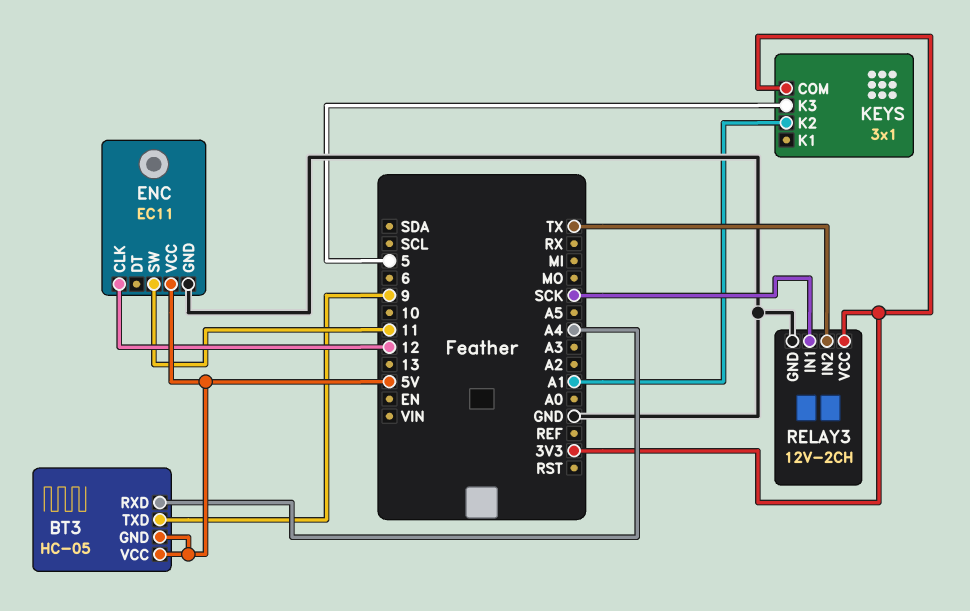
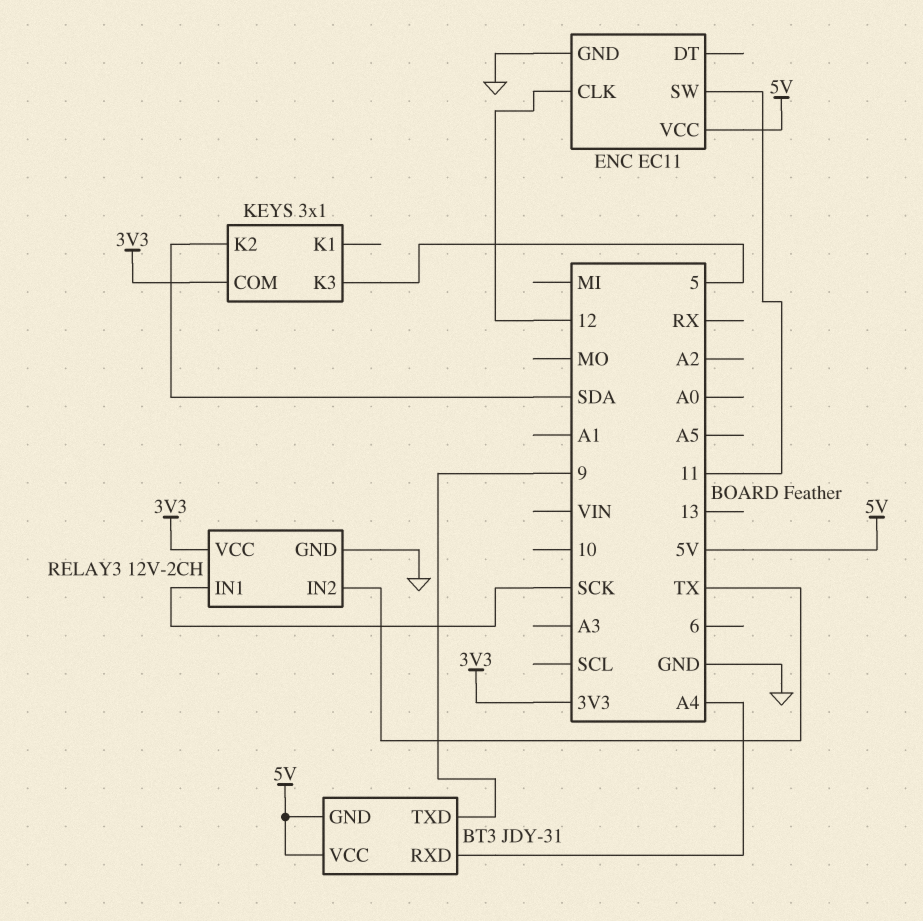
BT3: HC-05 -> JDY-31
KEYS pin K2: A1 -> SDA

